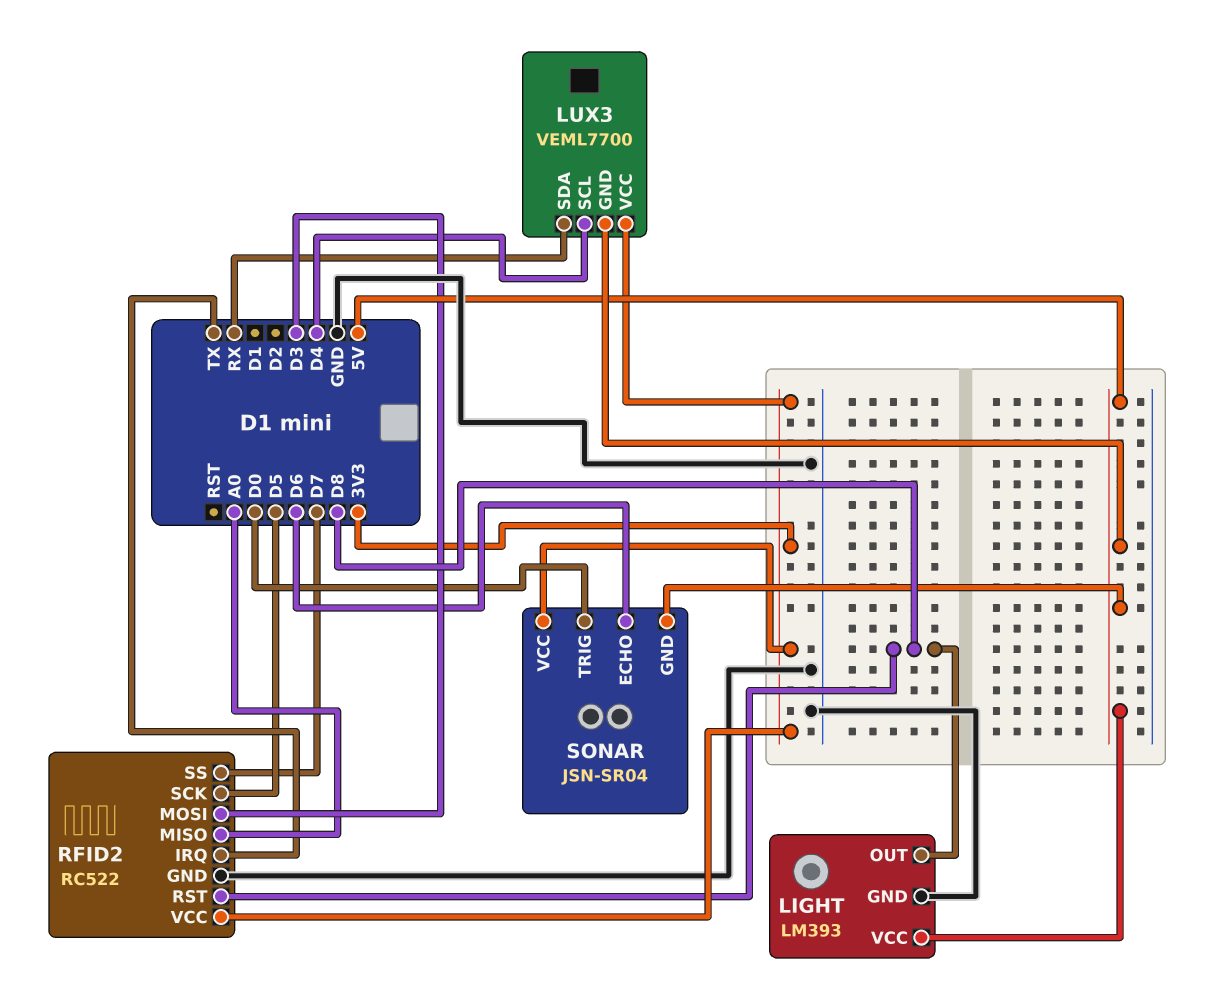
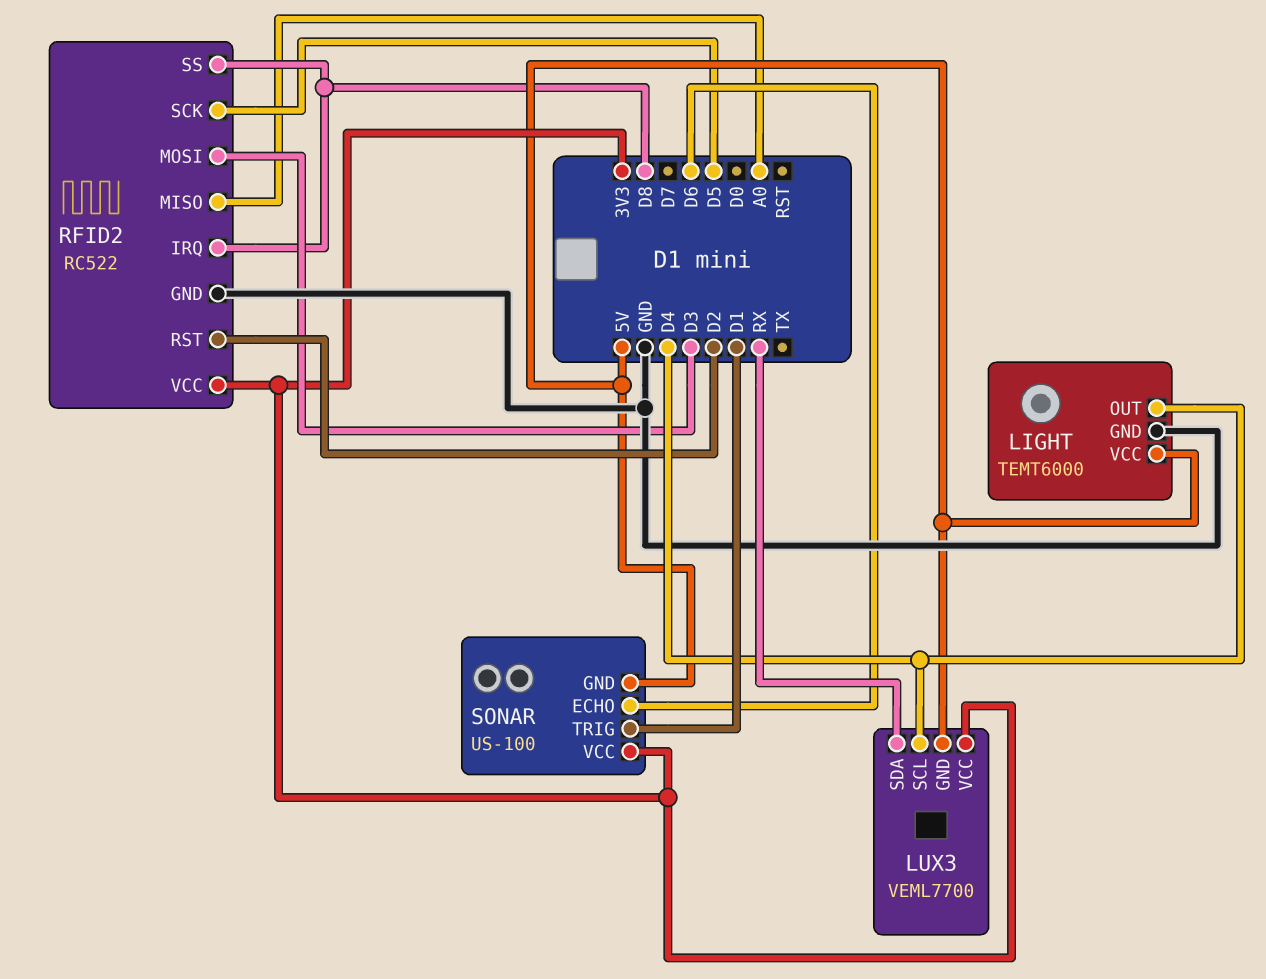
LIGHT: LM393 -> TEMT6000
LIGHT pin OUT: D8 -> D4
RFID2 pin IRQ: TX -> D8
RFID2 pin RST: D8 -> D2
RFID2 pin SS: D7 -> D8
SONAR: JSN-SR04 -> US-100
SONAR pin TRIG: D0 -> D1

